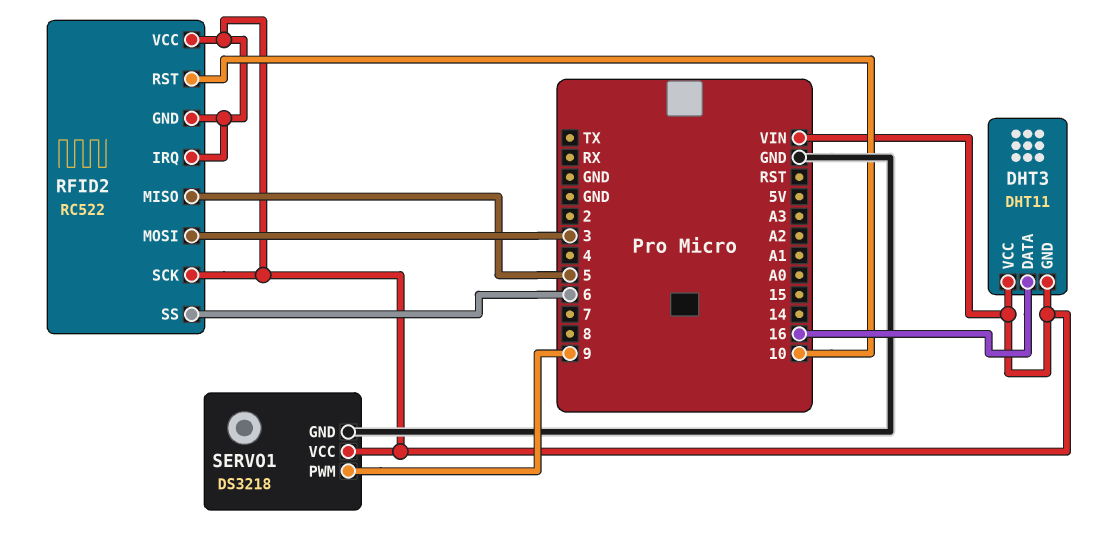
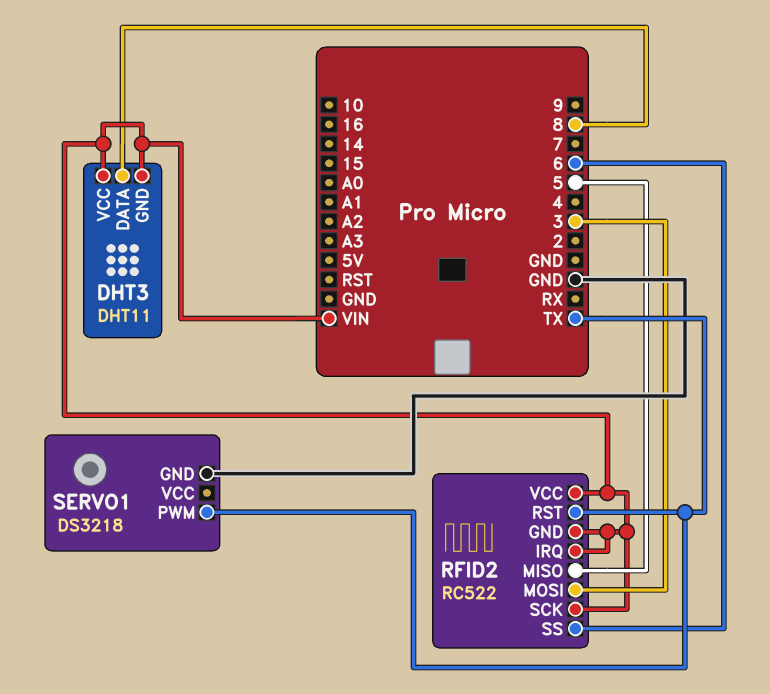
DHT3 pin DATA: 16 -> 8
RFID2 pin RST: 10 -> TX
SERVO1 pin PWM: 9 -> TX
SERVO1 pin VCC: VIN -> none

